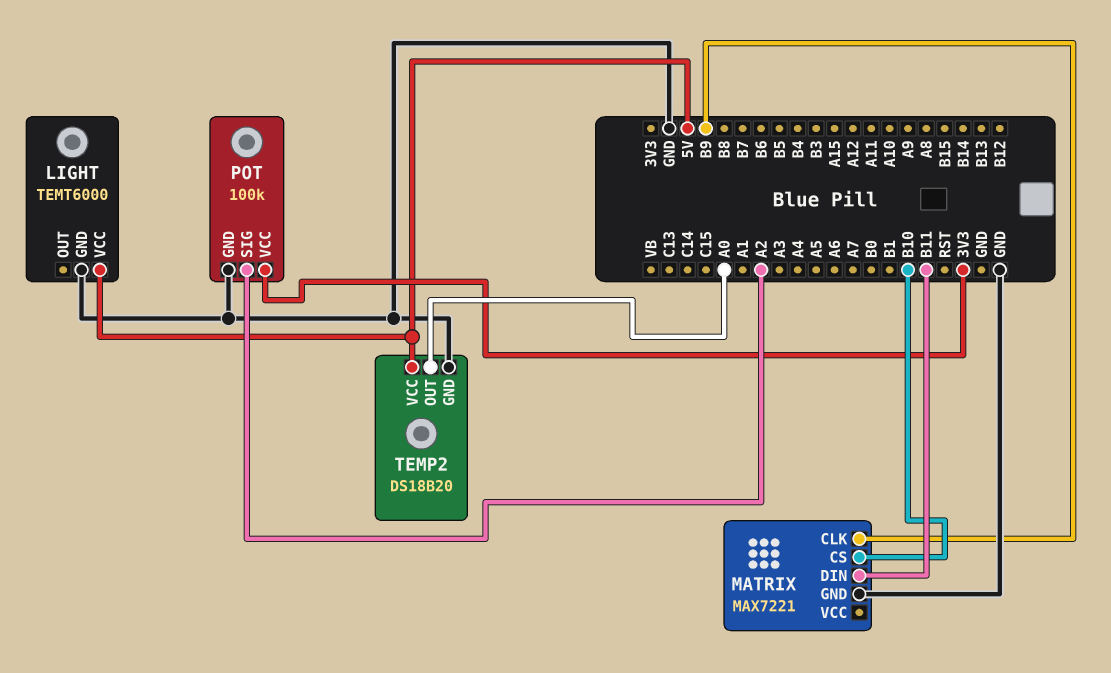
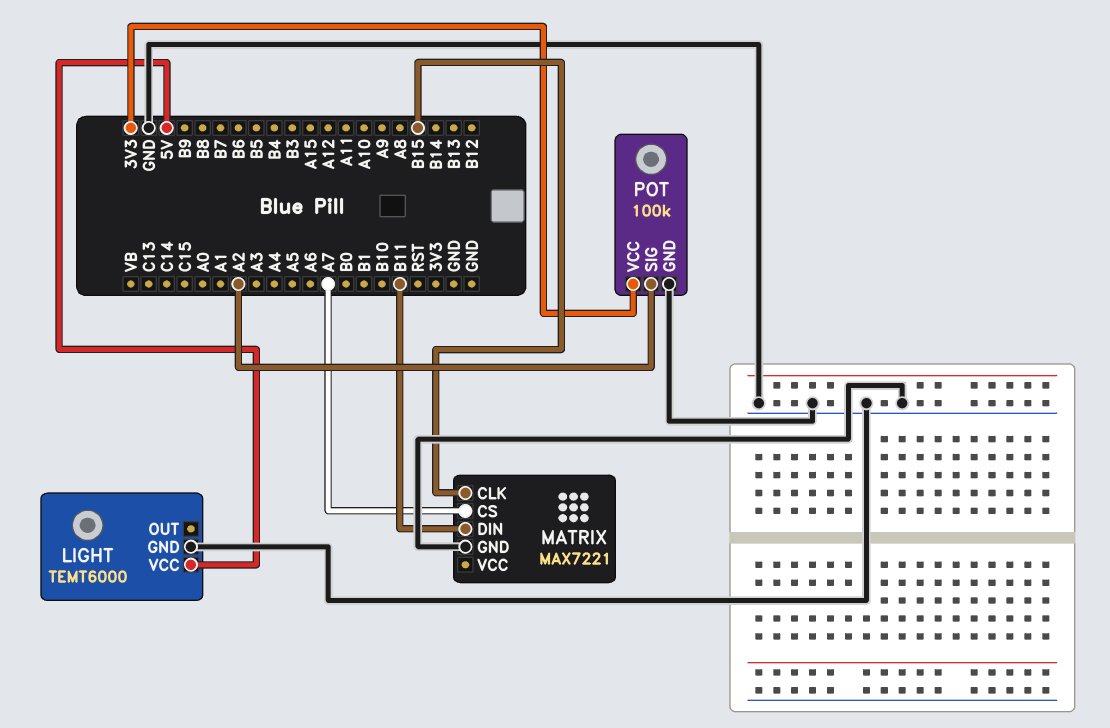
MATRIX pin CLK: B9 -> B15
MATRIX pin CS: B10 -> A7
TEMP2: DS18B20 -> none
TEMP2 pin GND: GND -> none
TEMP2 pin OUT: A0 -> none
TEMP2 pin VCC: 5V -> none

